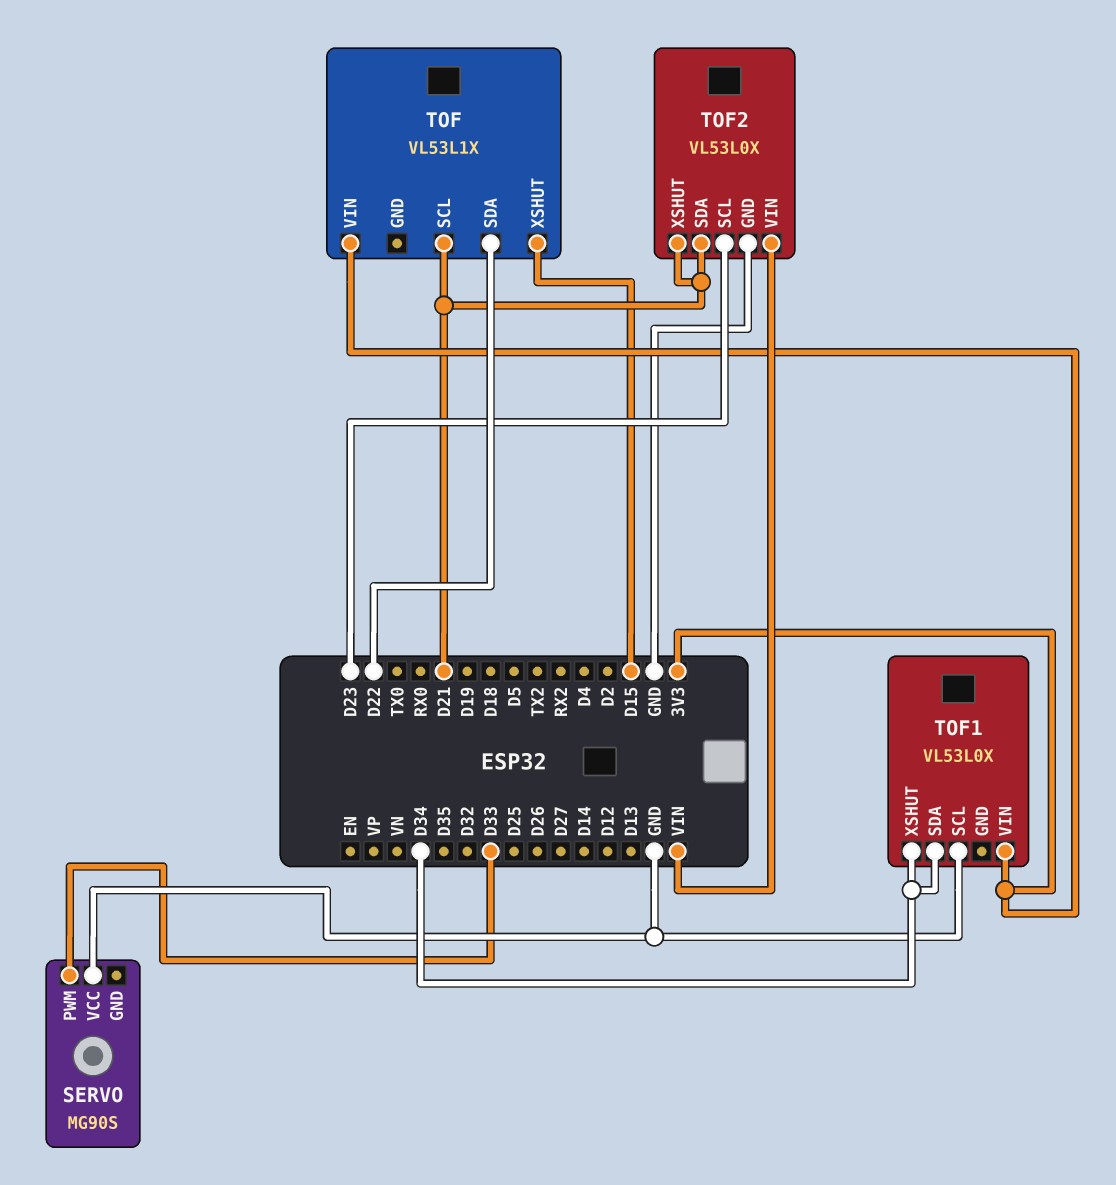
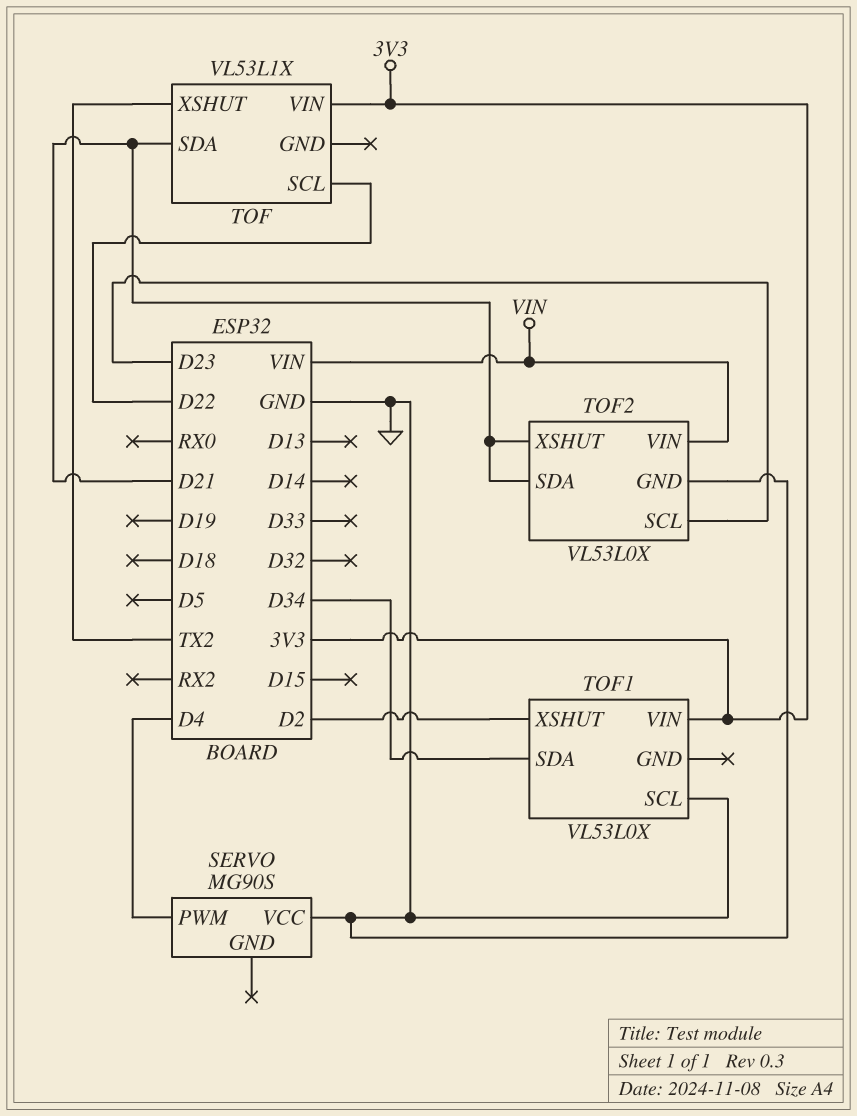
SERVO pin PWM: D33 -> D4
TOF pin SCL: D21 -> D22
TOF pin SDA: D22 -> D21
TOF pin XSHUT: D15 -> TX2
TOF1 pin XSHUT: D34 -> D2

